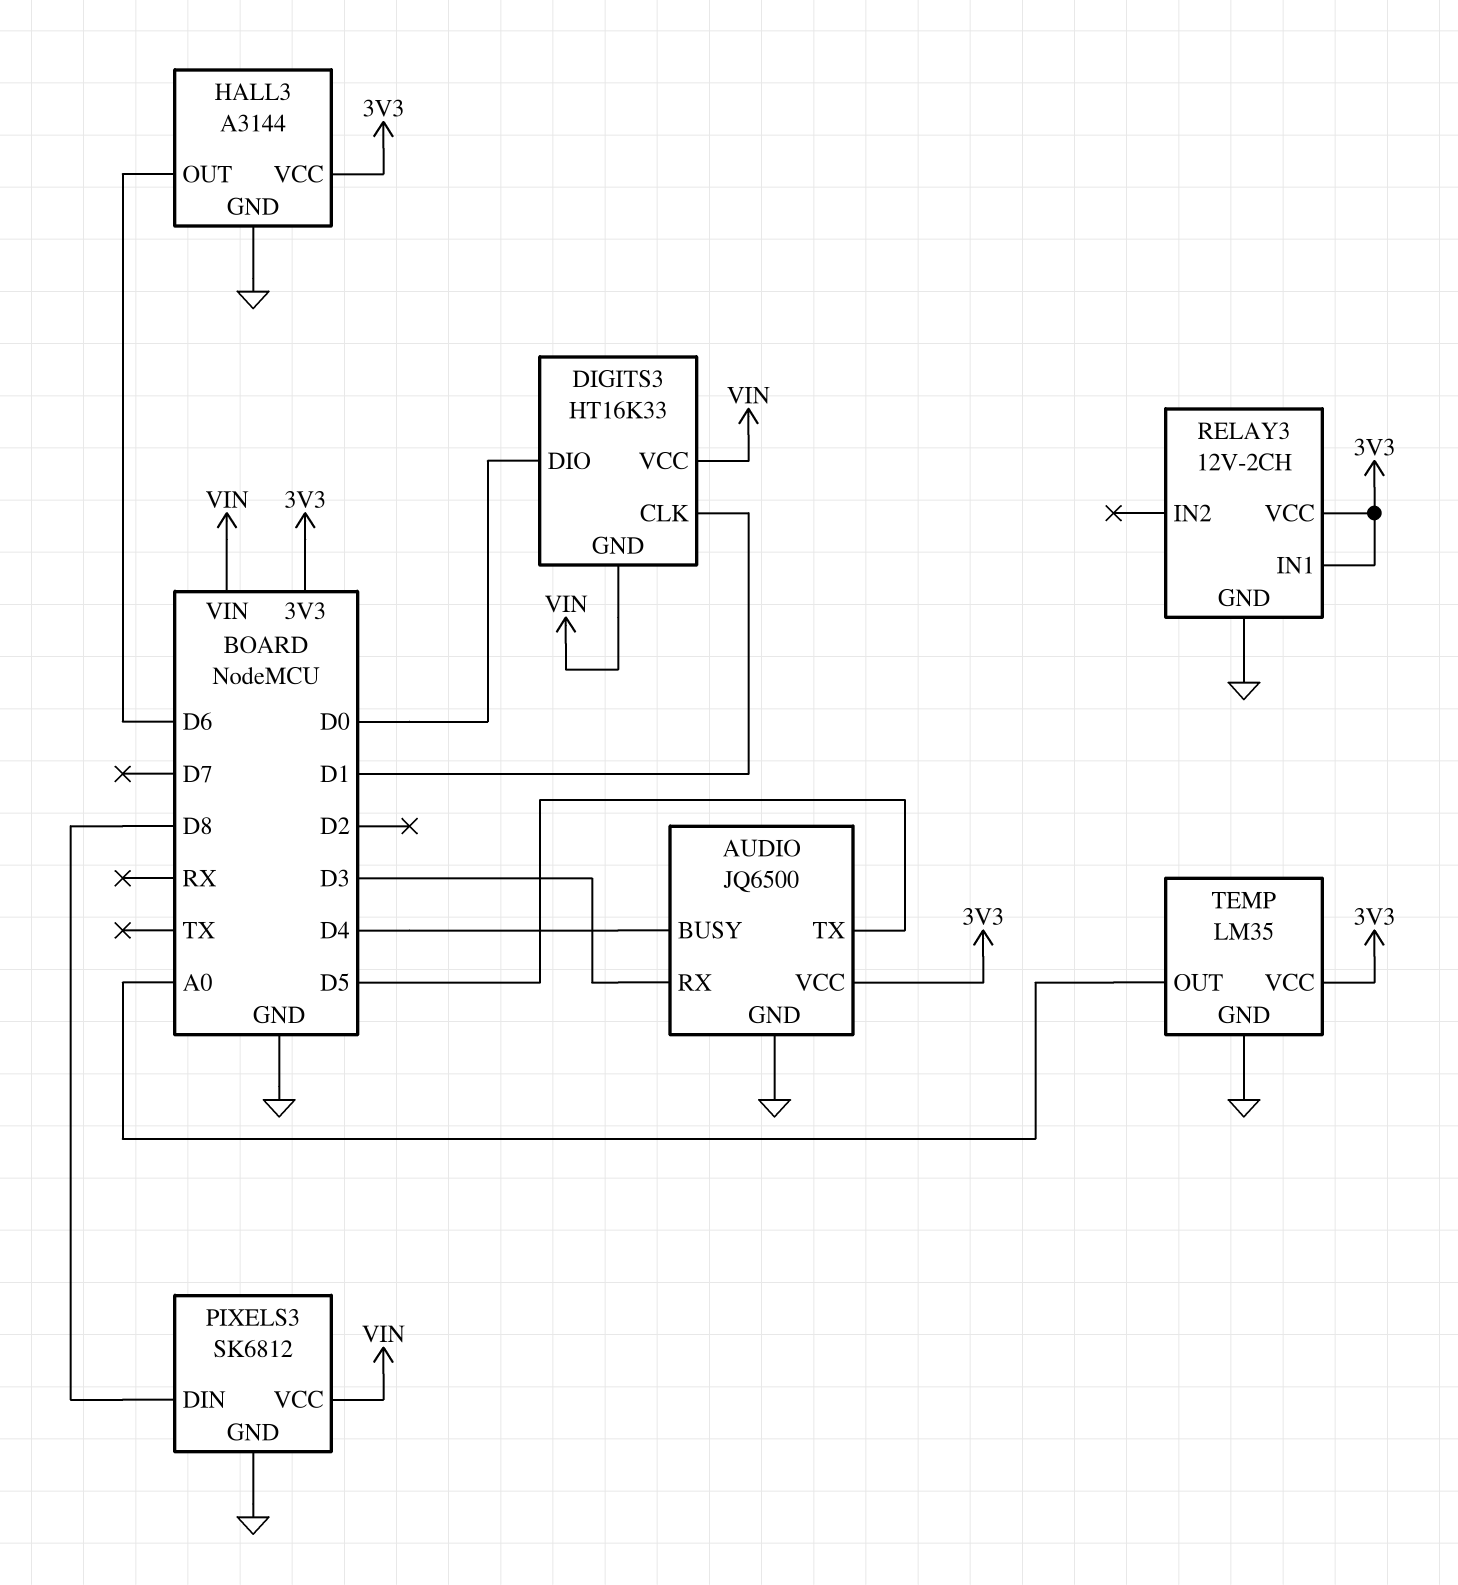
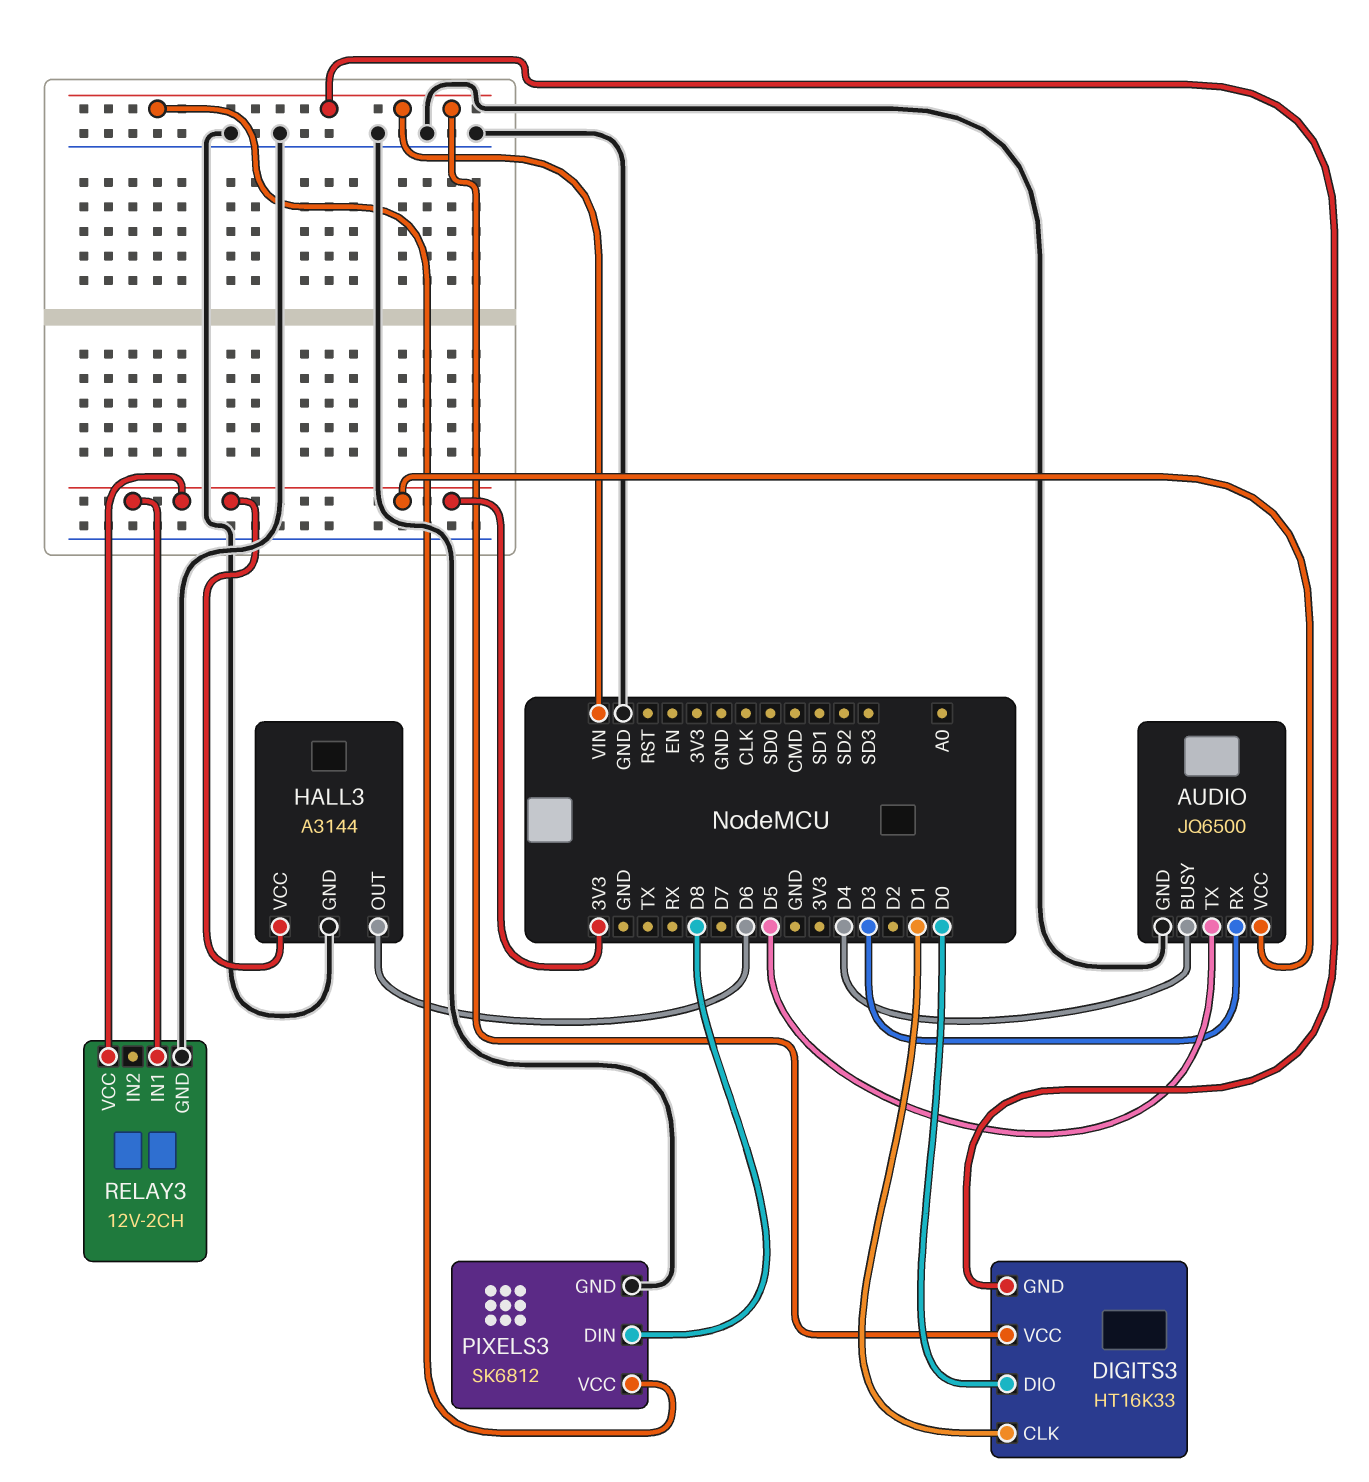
TEMP: LM35 -> none
TEMP pin GND: GND -> none
TEMP pin OUT: A0 -> none
TEMP pin VCC: 3V3 -> none

